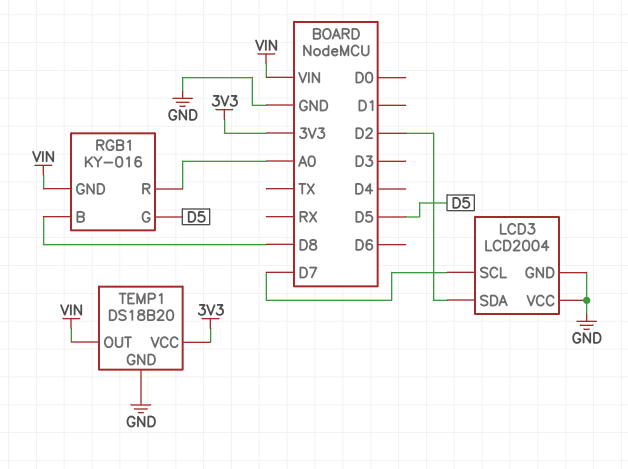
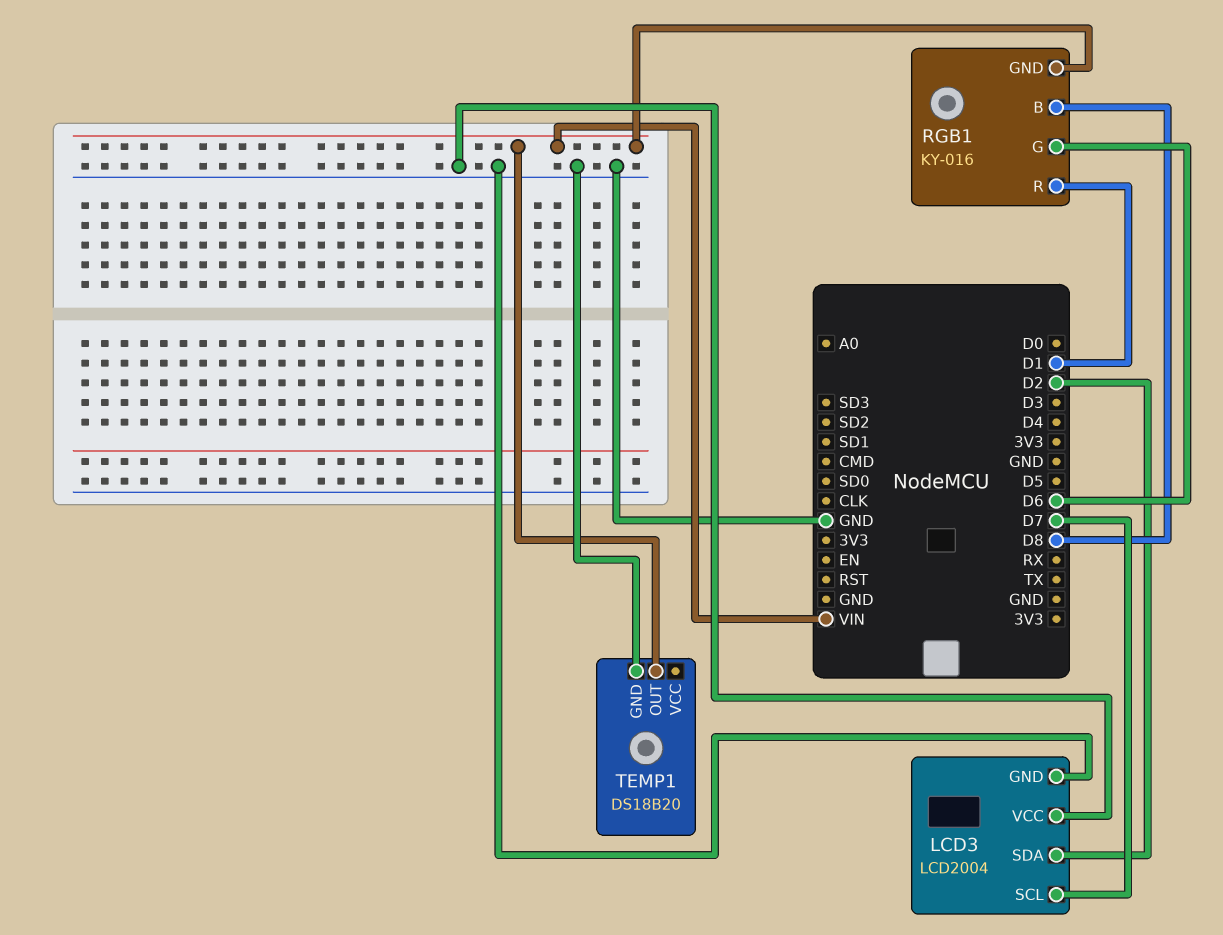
RGB1 pin G: D5 -> D6
RGB1 pin R: A0 -> D1
TEMP1 pin VCC: 3V3 -> none

